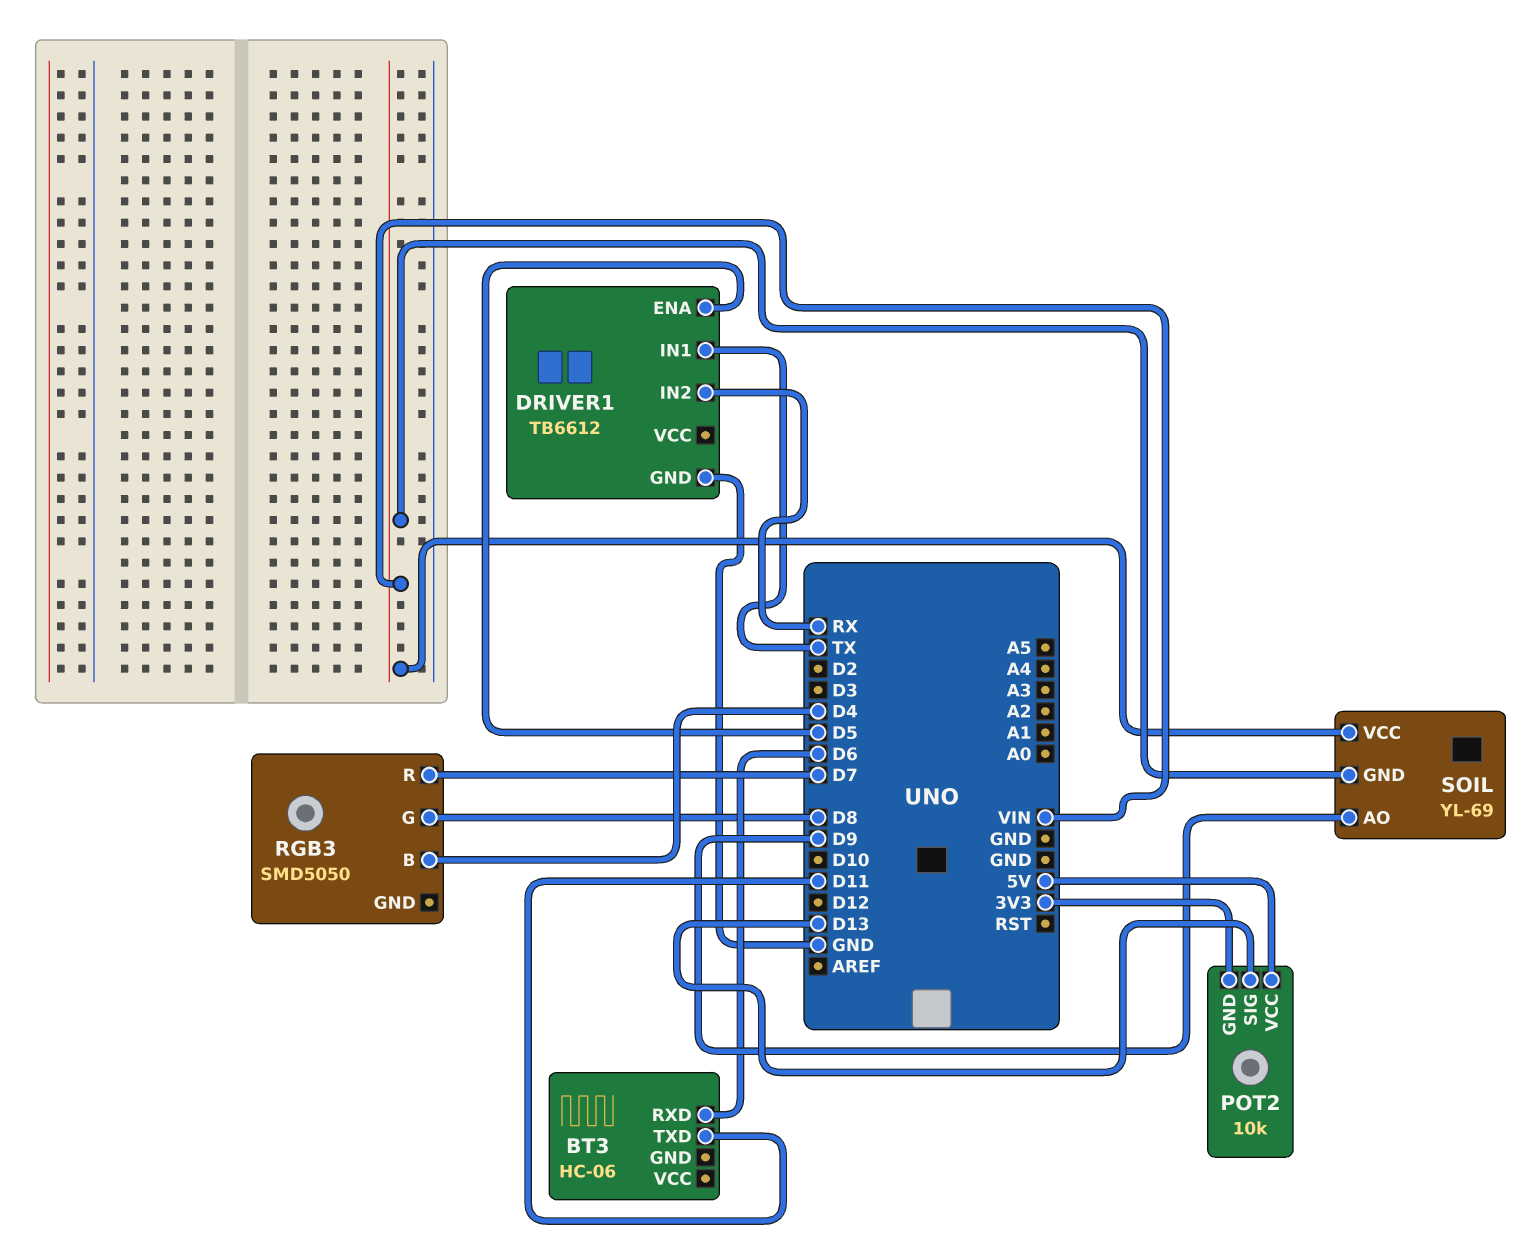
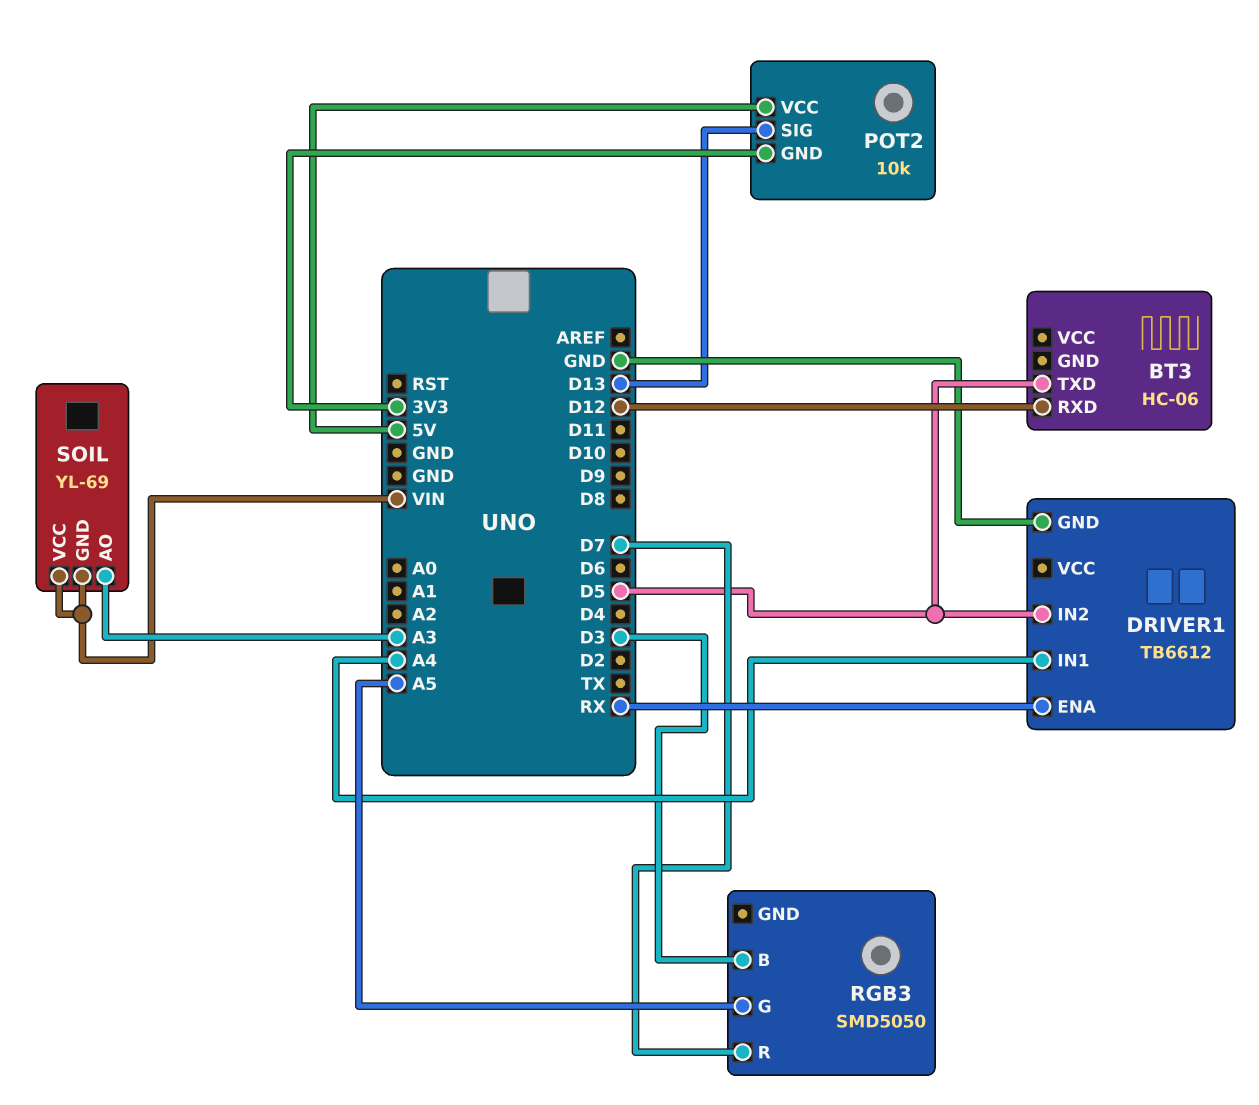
BT3 pin RXD: D6 -> D12
BT3 pin TXD: D11 -> D5
DRIVER1 pin ENA: D5 -> RX
DRIVER1 pin IN1: TX -> A4
DRIVER1 pin IN2: RX -> D5
RGB3 pin B: D4 -> D3
RGB3 pin G: D8 -> A5
SOIL pin AO: D9 -> A3

